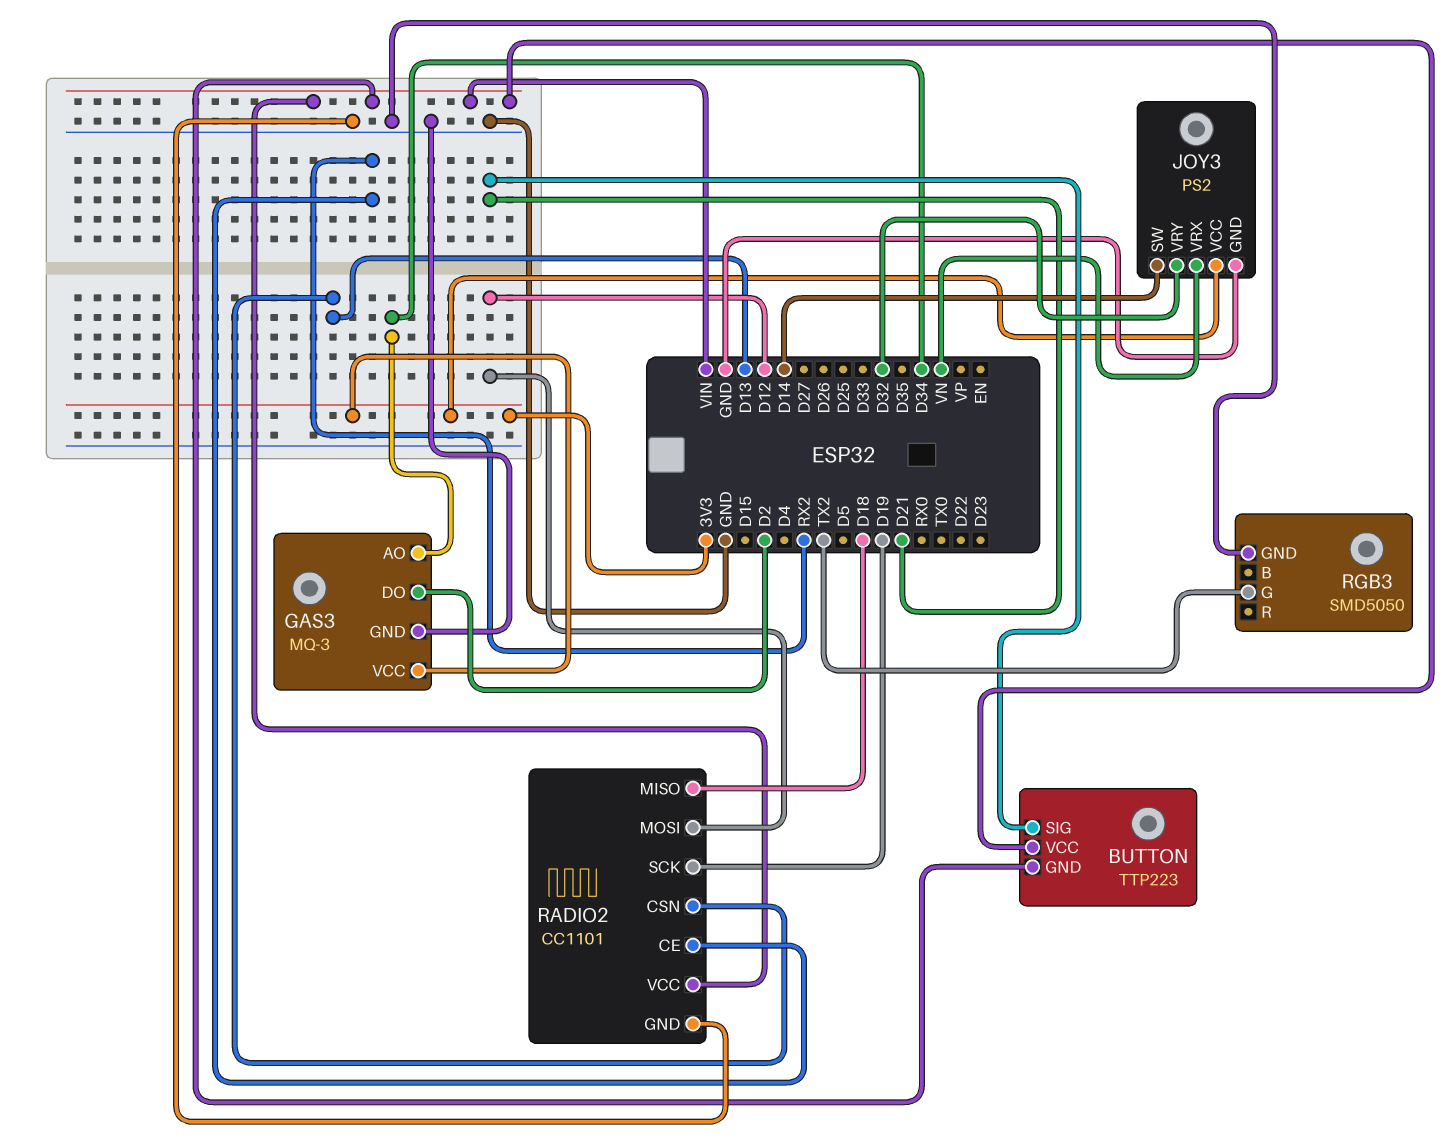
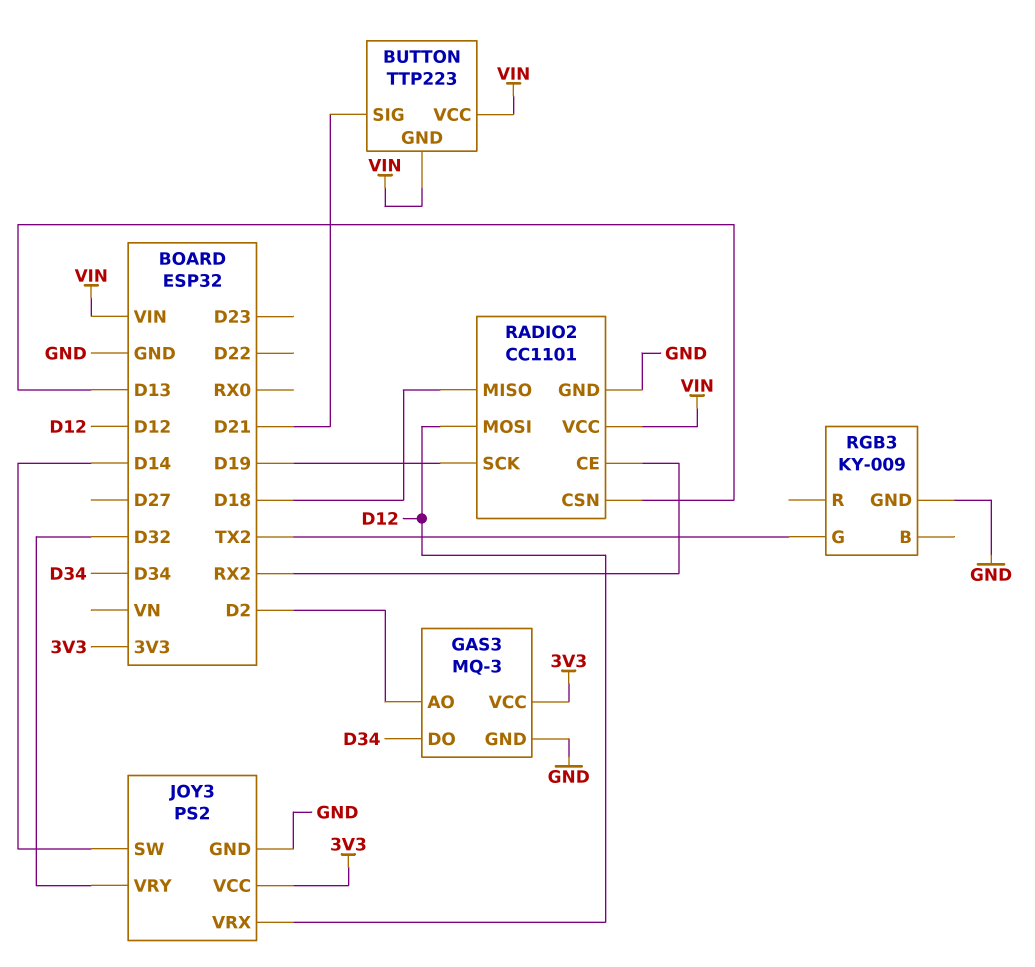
GAS3 pin AO: D34 -> D2
GAS3 pin DO: D2 -> D34
JOY3 pin VRX: VN -> D12
RGB3: SMD5050 -> KY-009

